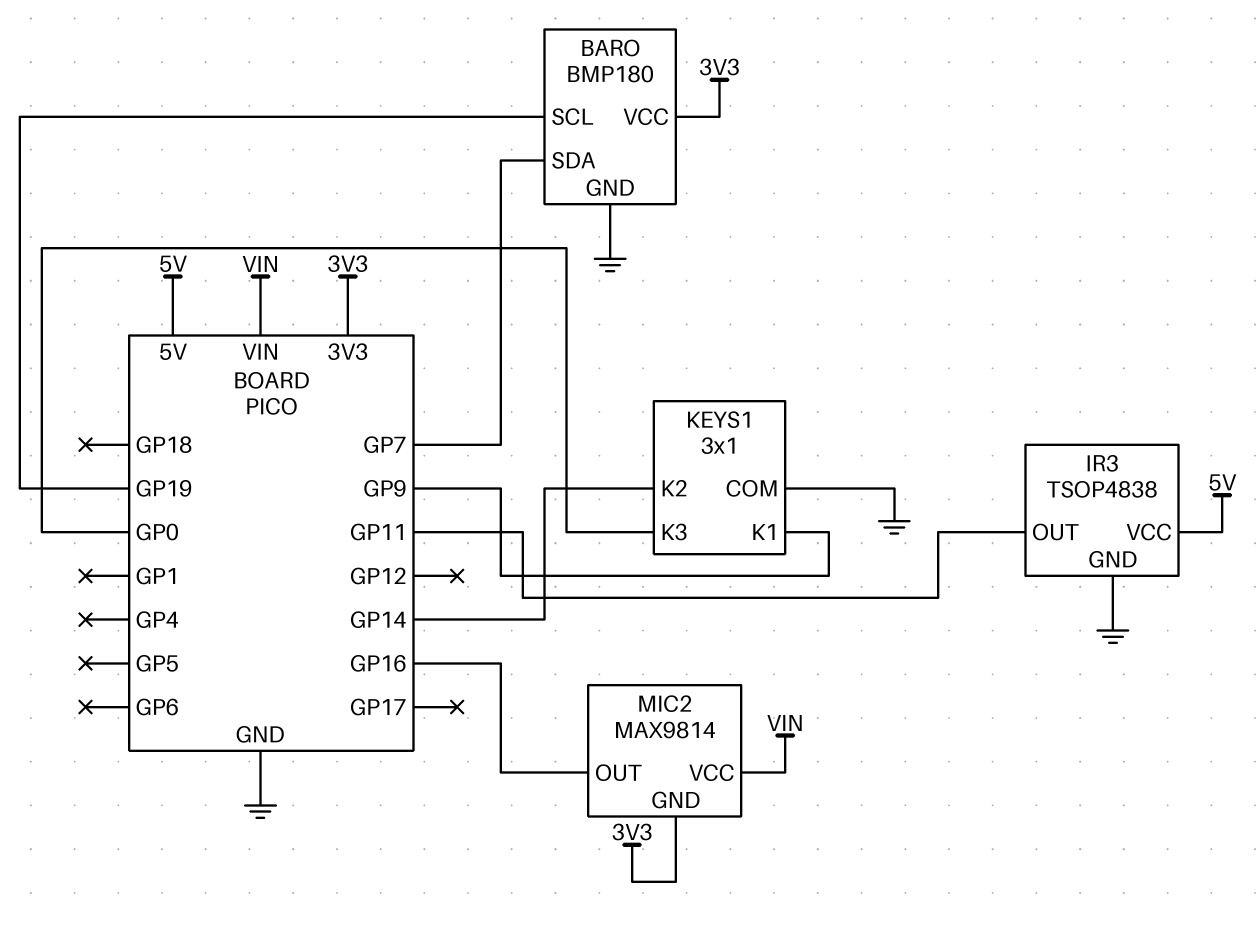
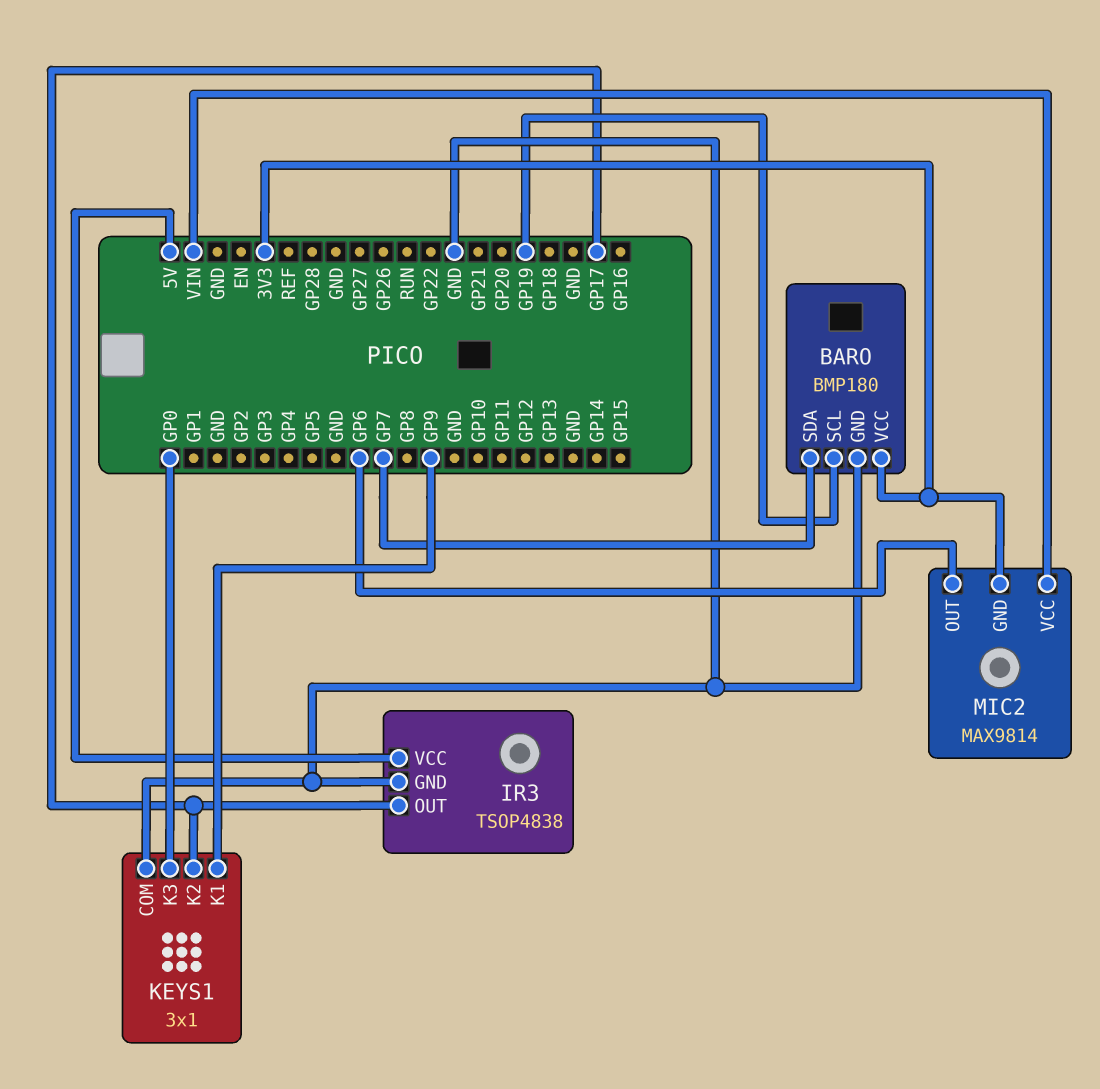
IR3 pin OUT: GP11 -> GP17
KEYS1 pin K2: GP14 -> GP17
MIC2 pin OUT: GP16 -> GP6

